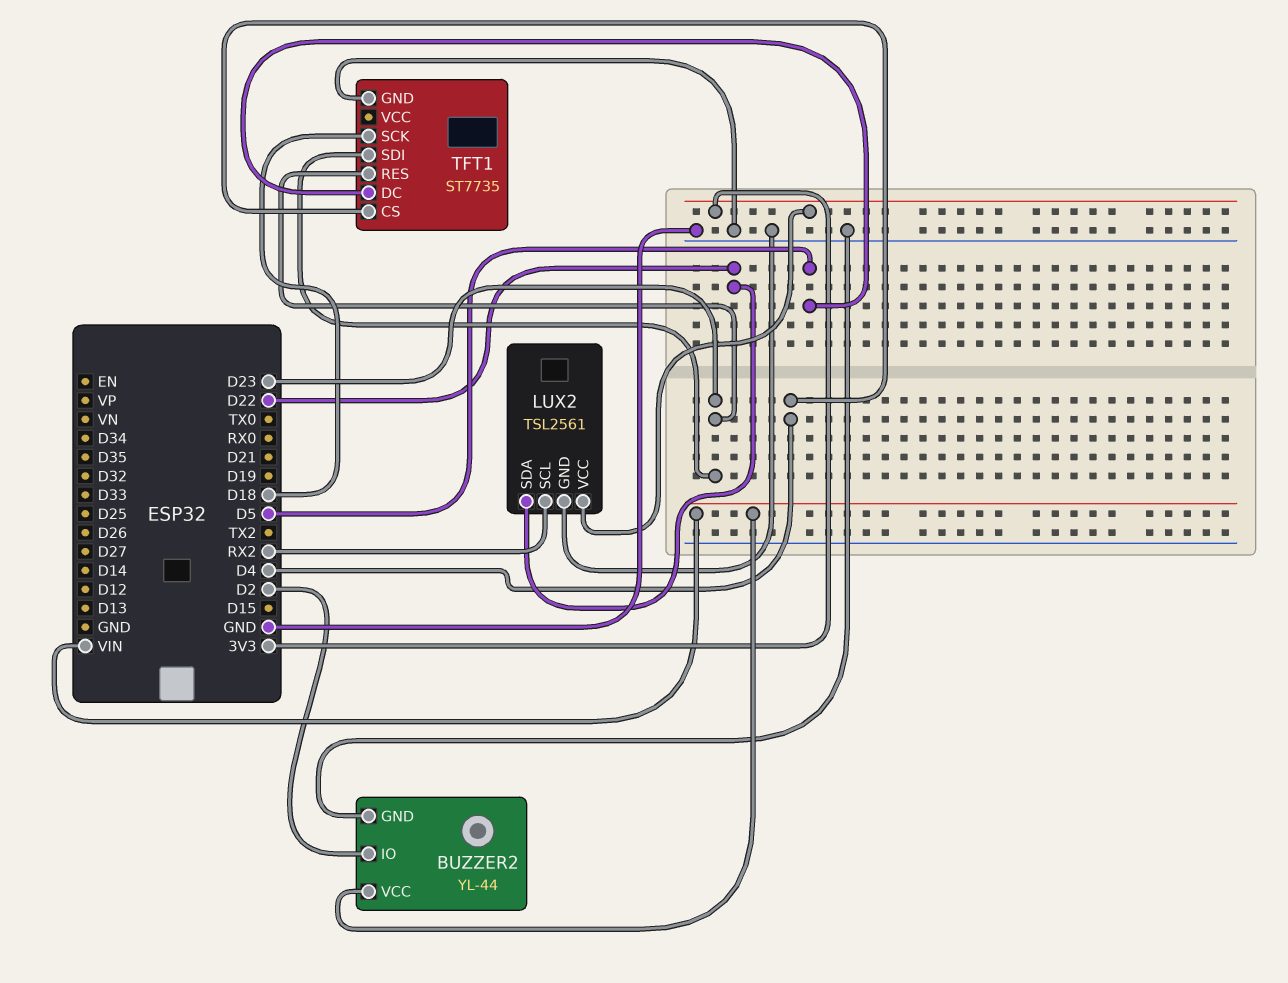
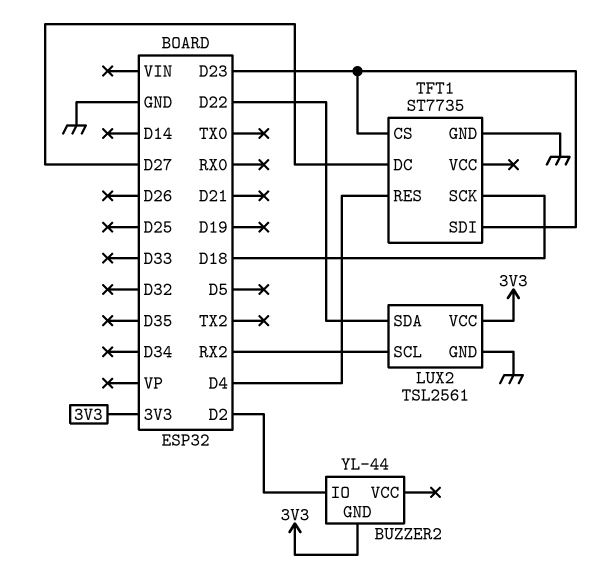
BUZZER2 pin GND: GND -> 3V3
BUZZER2 pin VCC: VIN -> none
TFT1 pin CS: D4 -> D23
TFT1 pin DC: D5 -> D27
TFT1 pin RES: D23 -> D4

